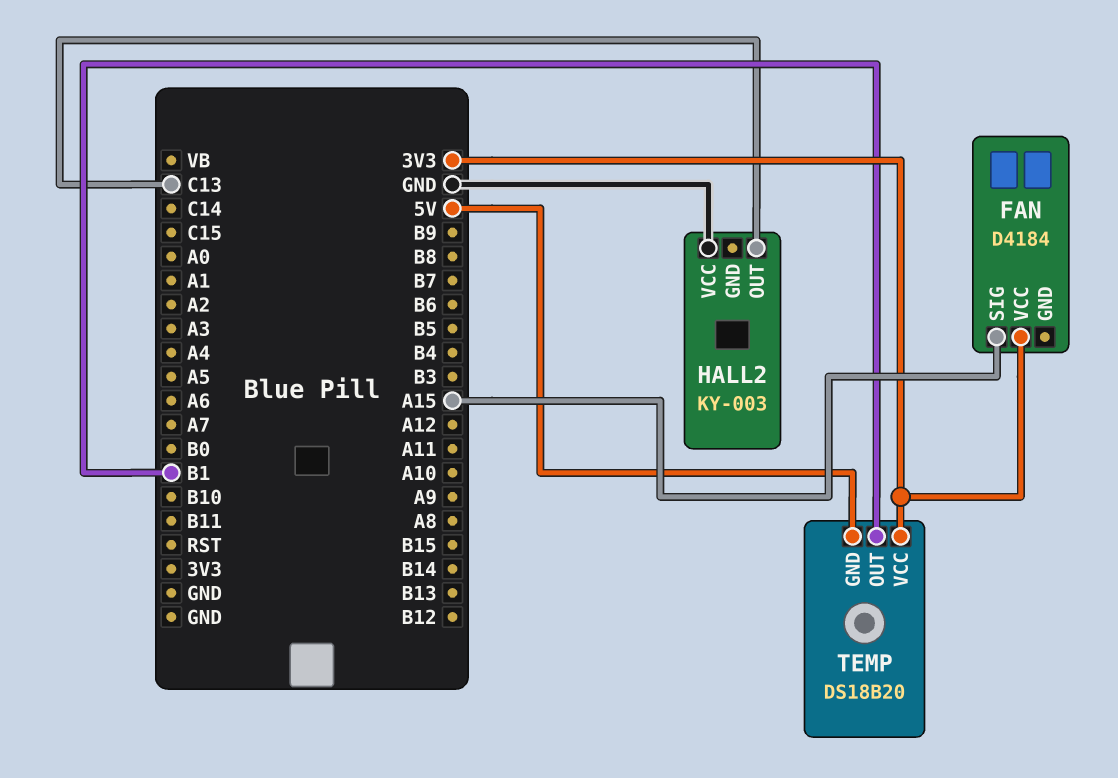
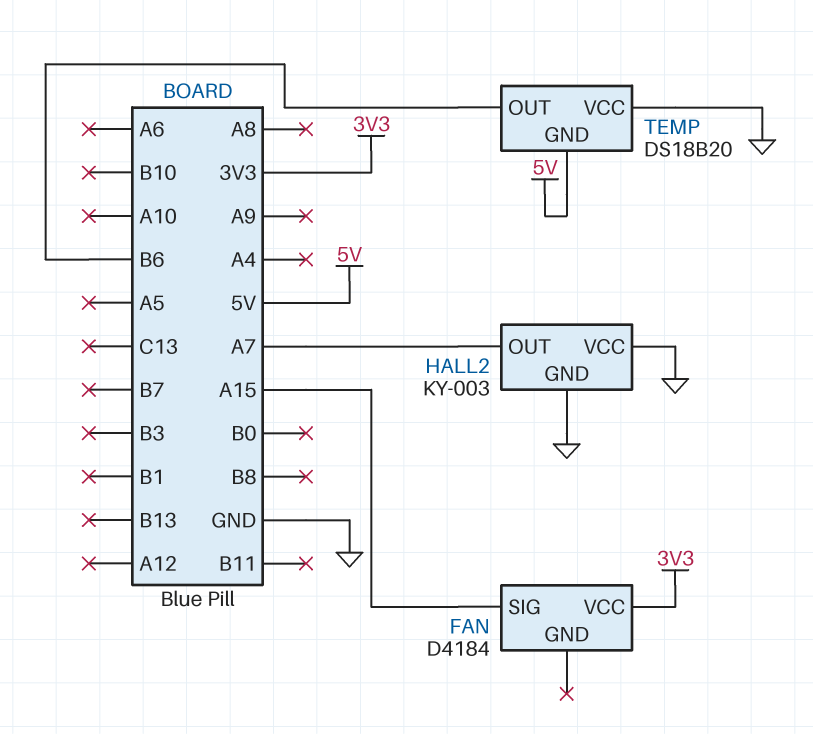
HALL2 pin GND: none -> GND
HALL2 pin OUT: C13 -> A7
TEMP pin OUT: B1 -> B6
TEMP pin VCC: 3V3 -> GND

